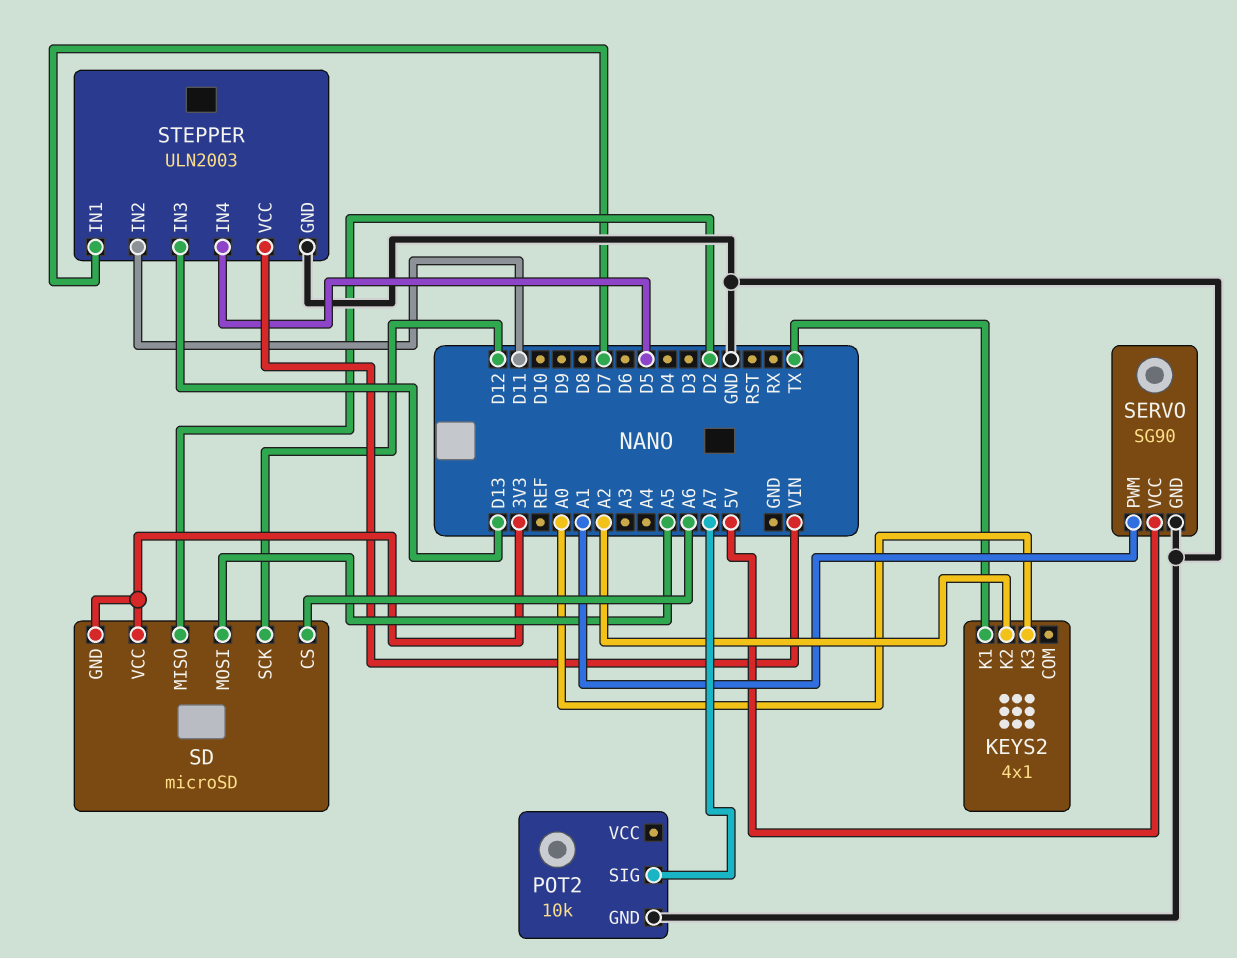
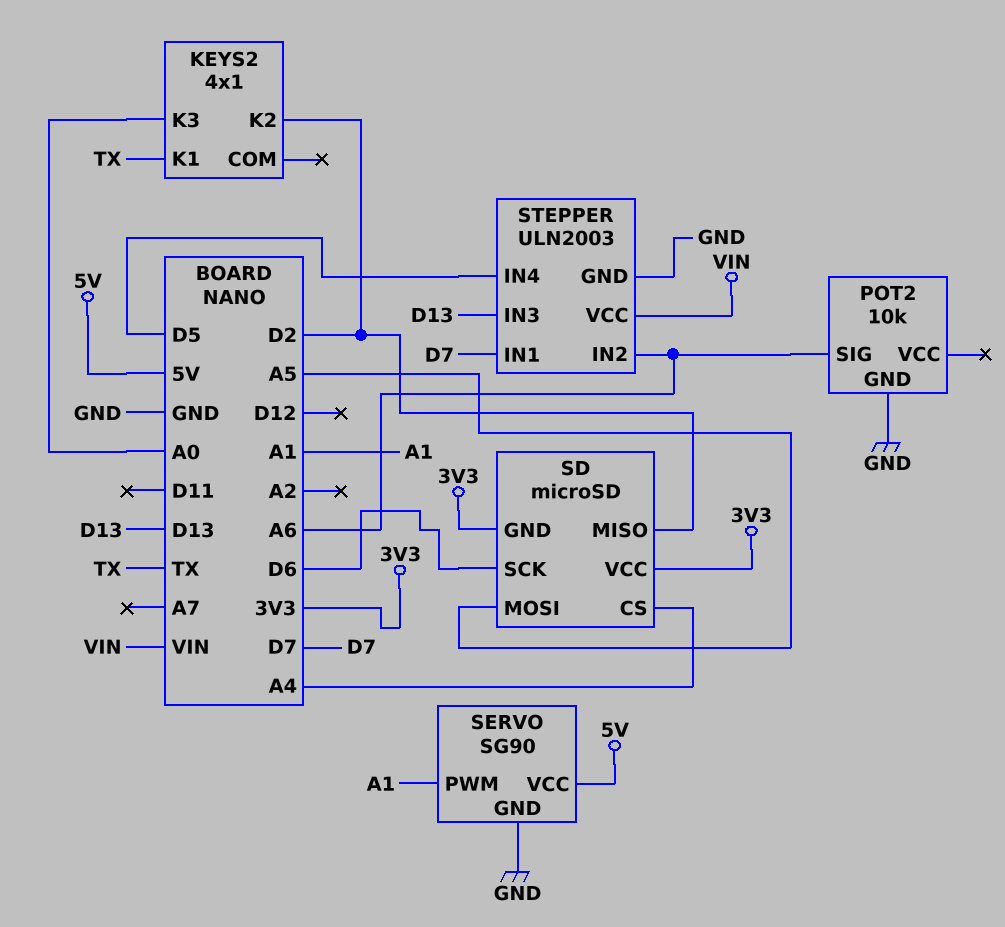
KEYS2 pin K2: A2 -> D2
POT2 pin SIG: A7 -> A6
SD pin CS: A6 -> A4
SD pin SCK: D12 -> D6
STEPPER pin IN2: D11 -> A6

